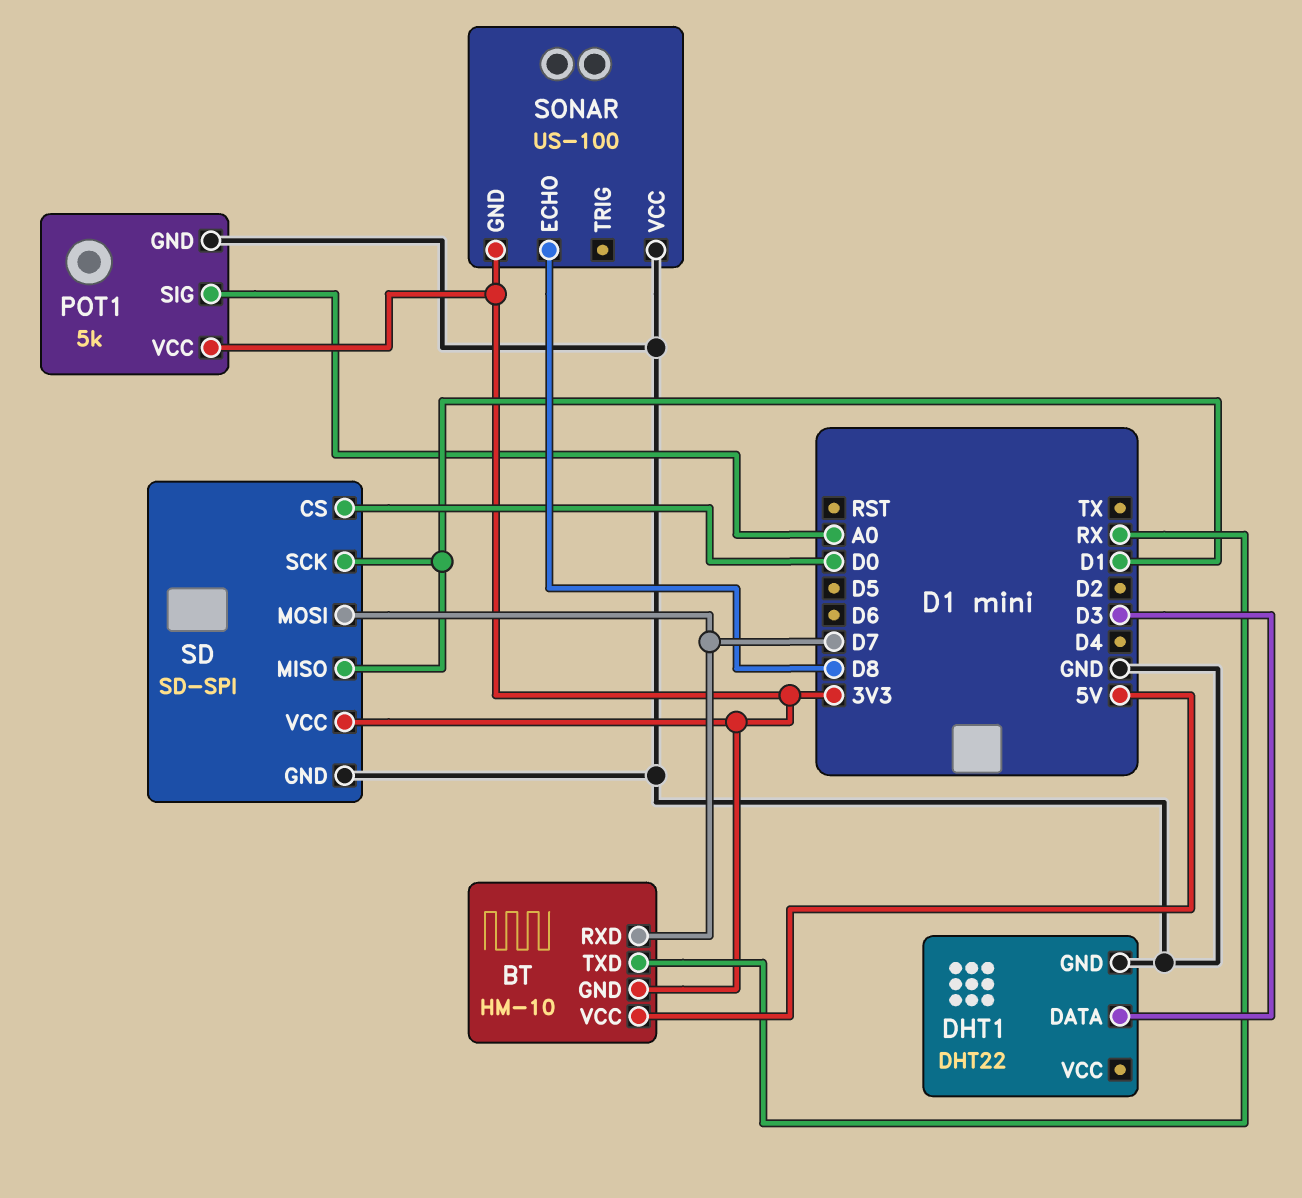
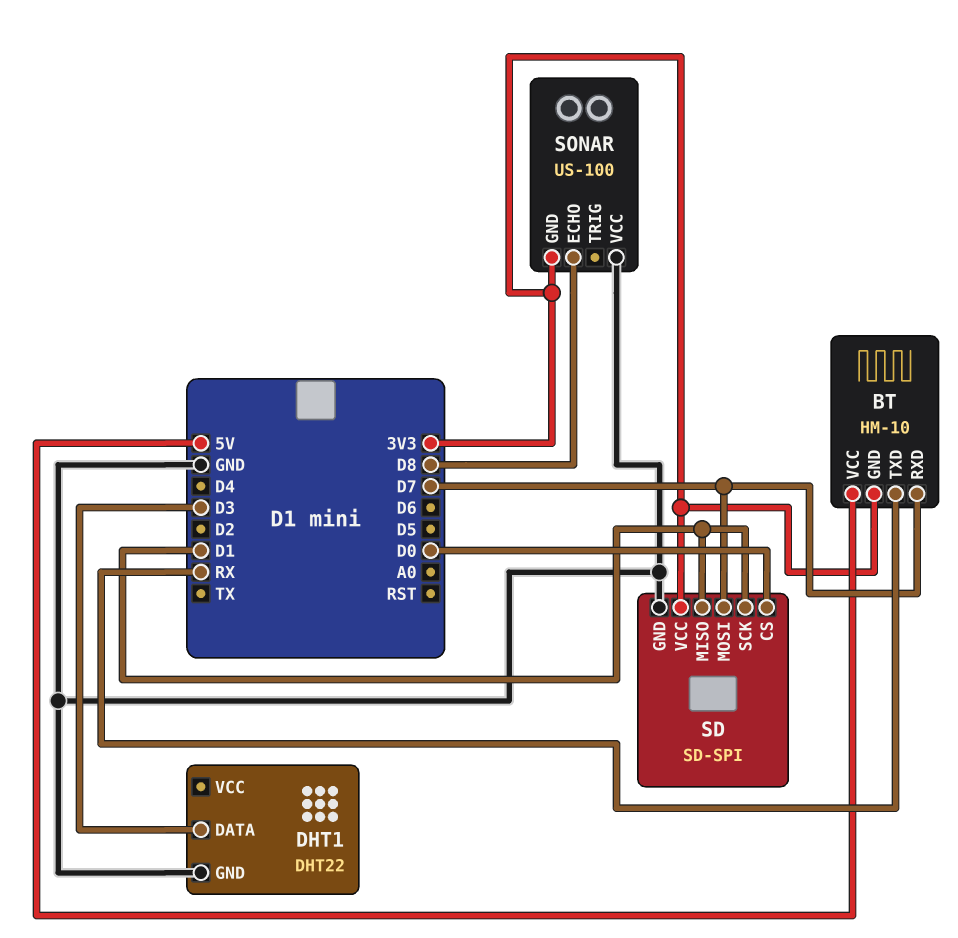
POT1: 5k -> none
POT1 pin GND: GND -> none
POT1 pin SIG: A0 -> none
POT1 pin VCC: 3V3 -> none

